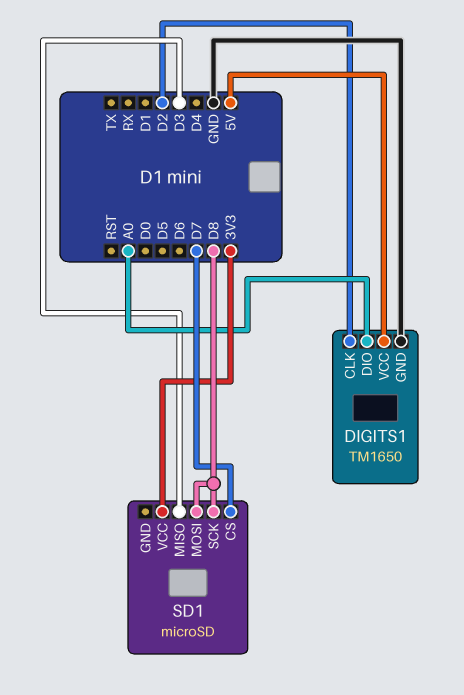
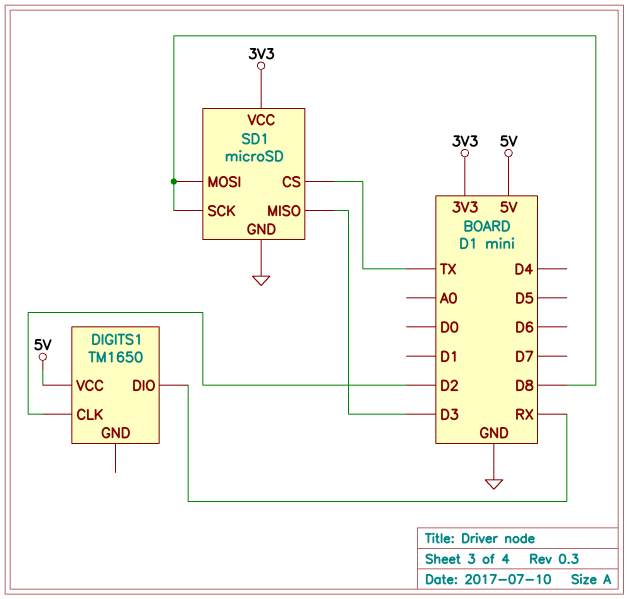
DIGITS1 pin DIO: A0 -> RX
DIGITS1 pin GND: GND -> none
SD1 pin CS: D7 -> TX
SD1 pin GND: none -> GND

